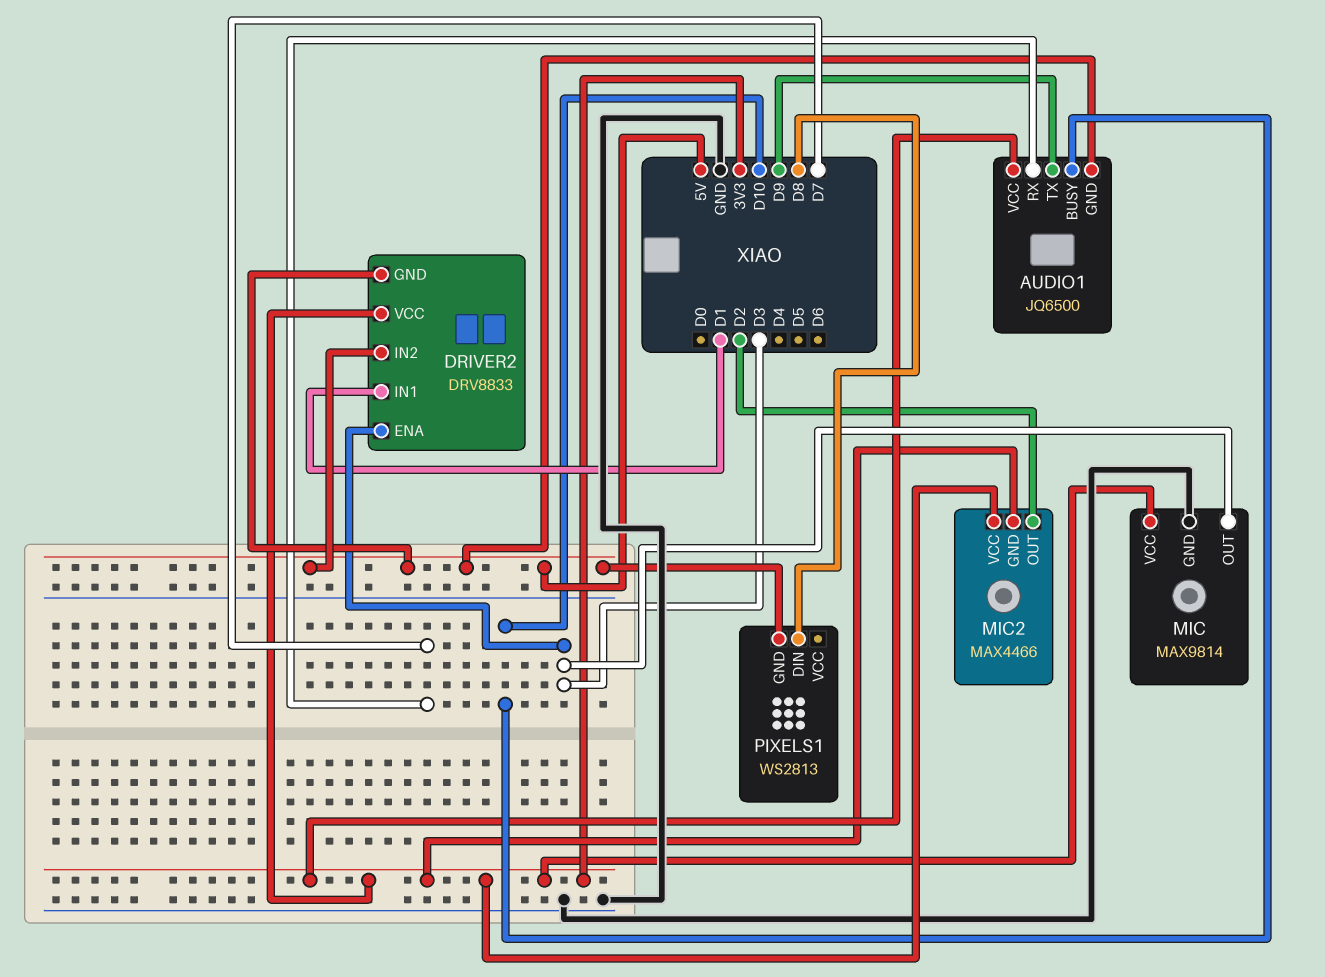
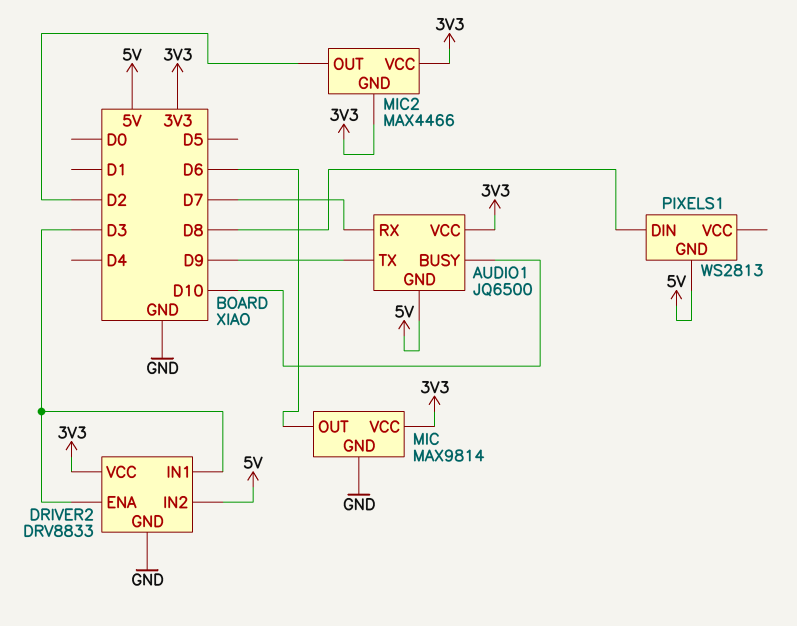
DRIVER2 pin GND: 5V -> GND
DRIVER2 pin IN1: D1 -> D3
MIC pin OUT: D3 -> D6

